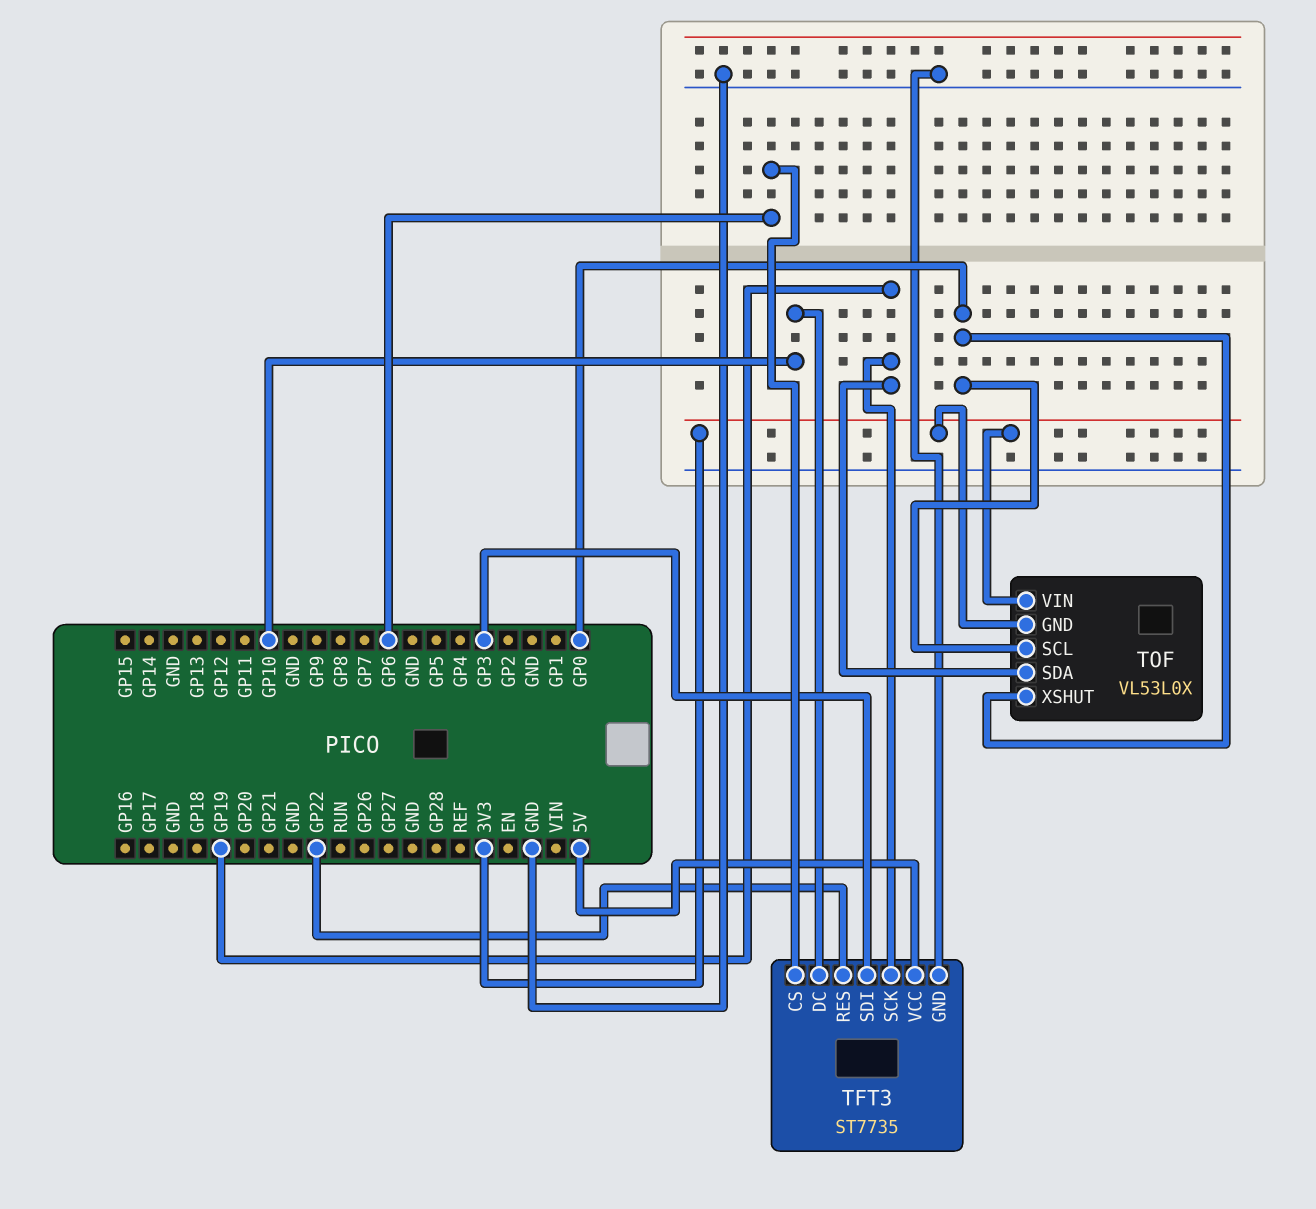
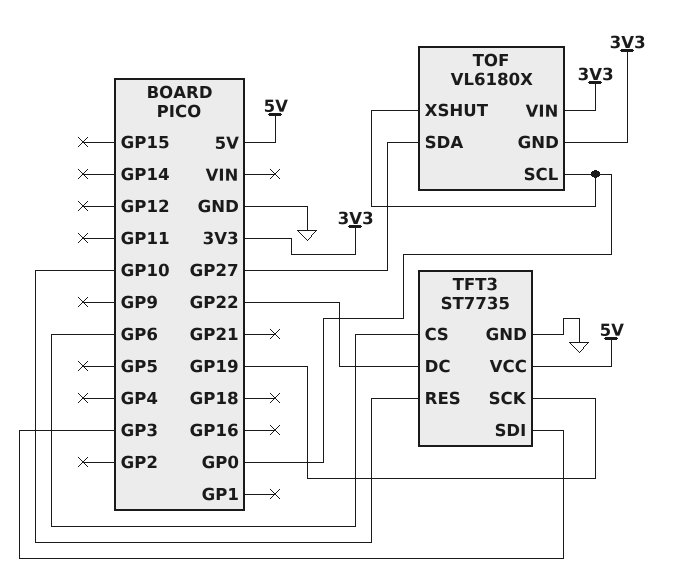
TFT3 pin DC: GP10 -> GP22
TFT3 pin RES: GP22 -> GP10
TOF: VL53L0X -> VL6180X
TOF pin SDA: GP19 -> GP27

